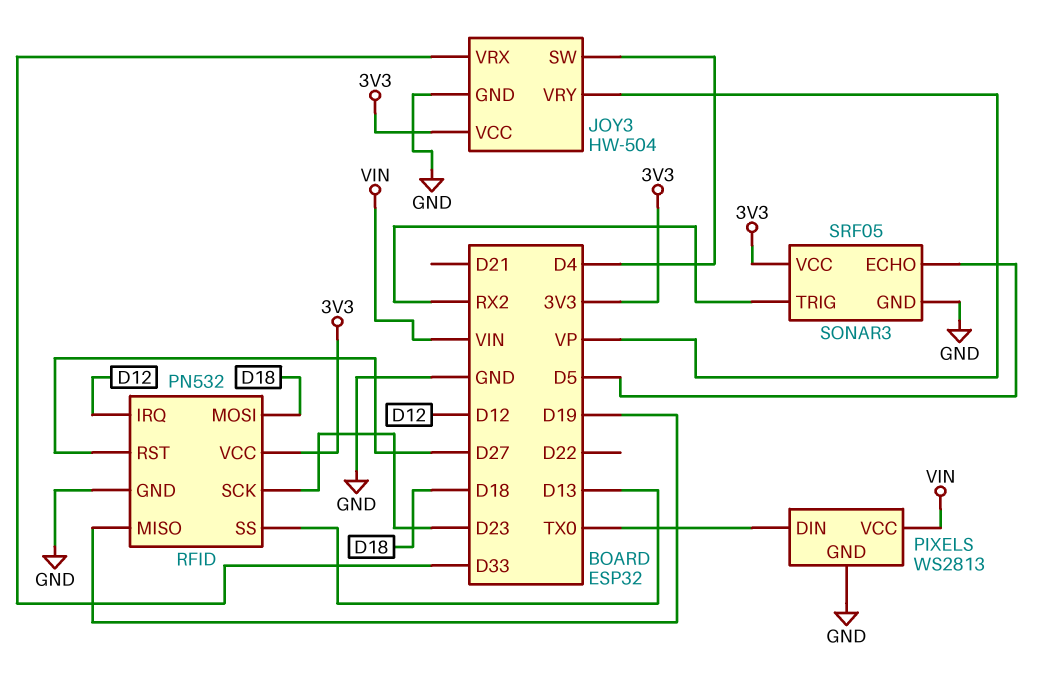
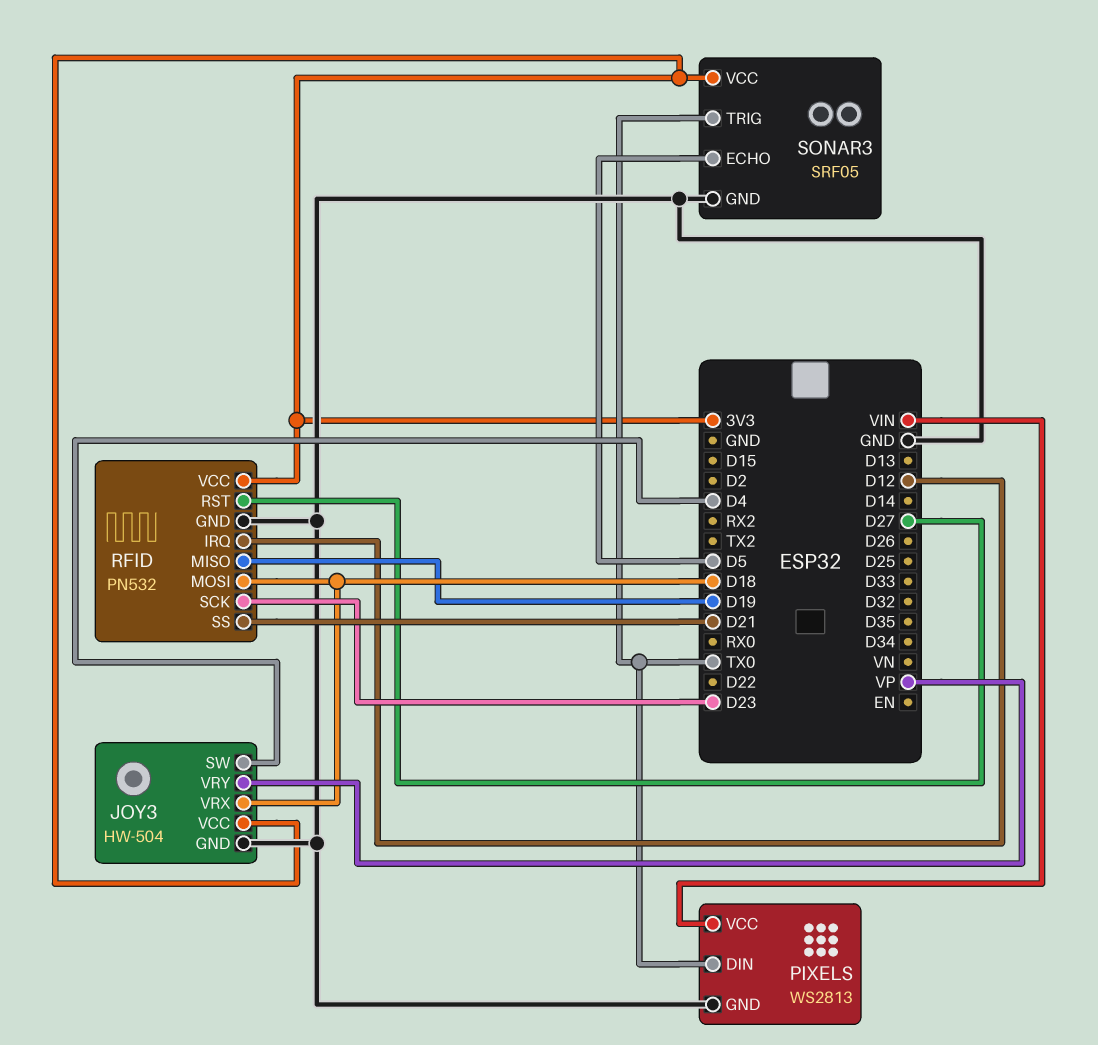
JOY3 pin VRX: D33 -> D18
RFID pin SS: D13 -> D21
SONAR3 pin TRIG: RX2 -> TX0

